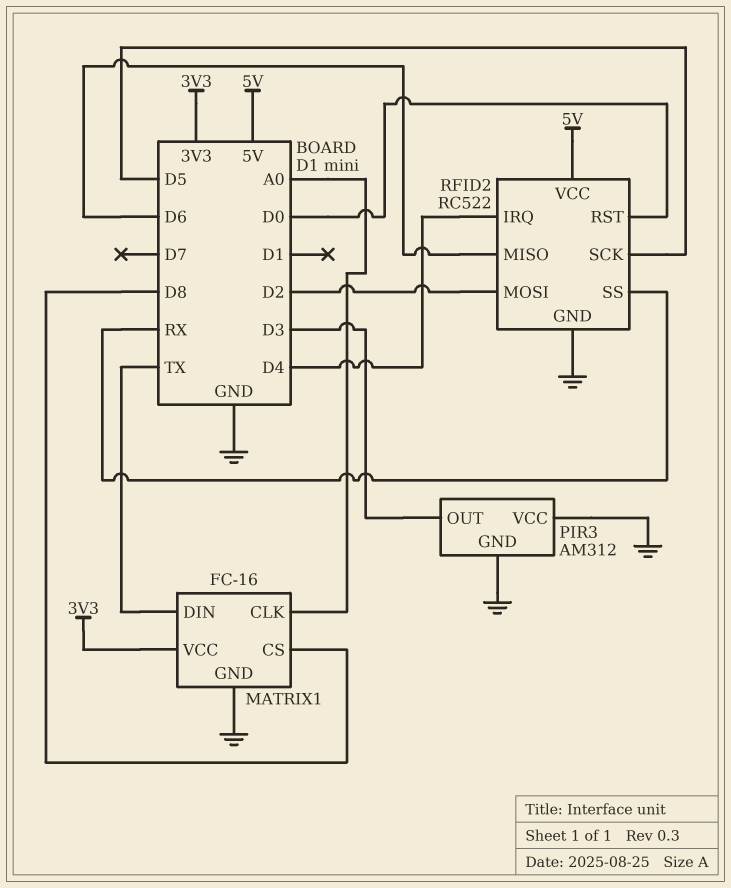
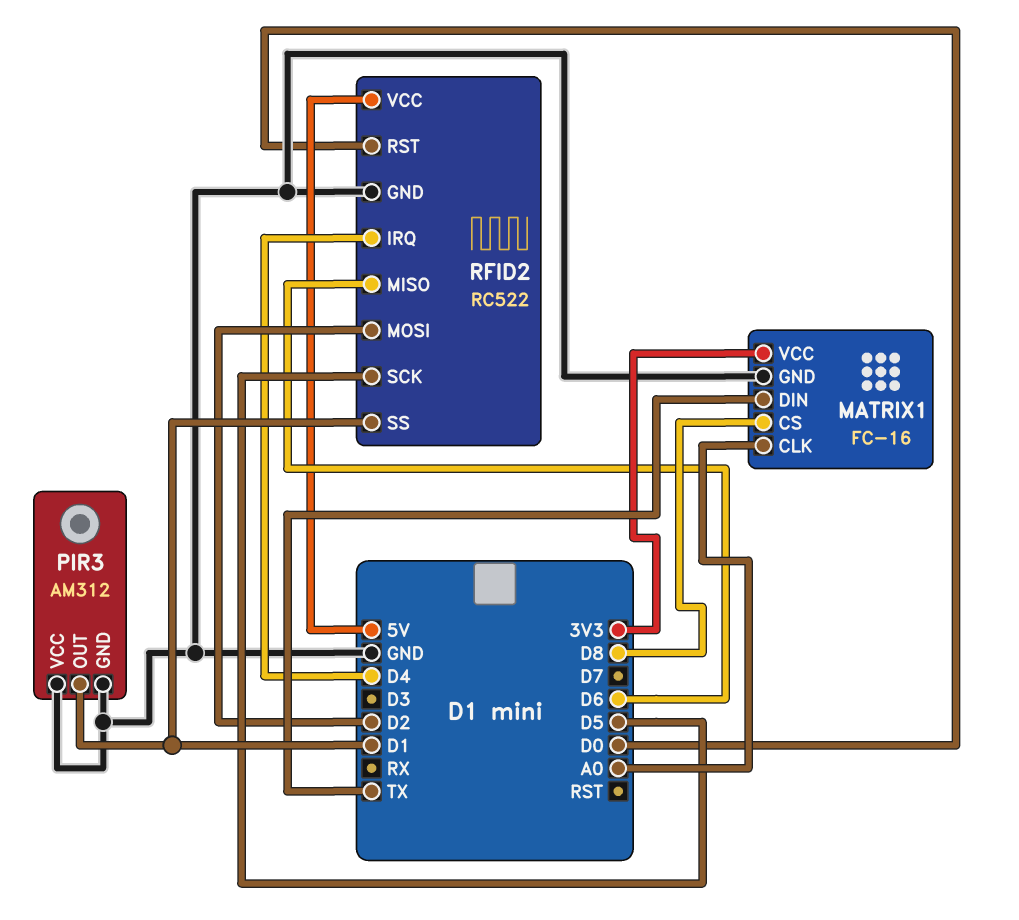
PIR3 pin OUT: D3 -> D1
RFID2 pin SS: RX -> D1

